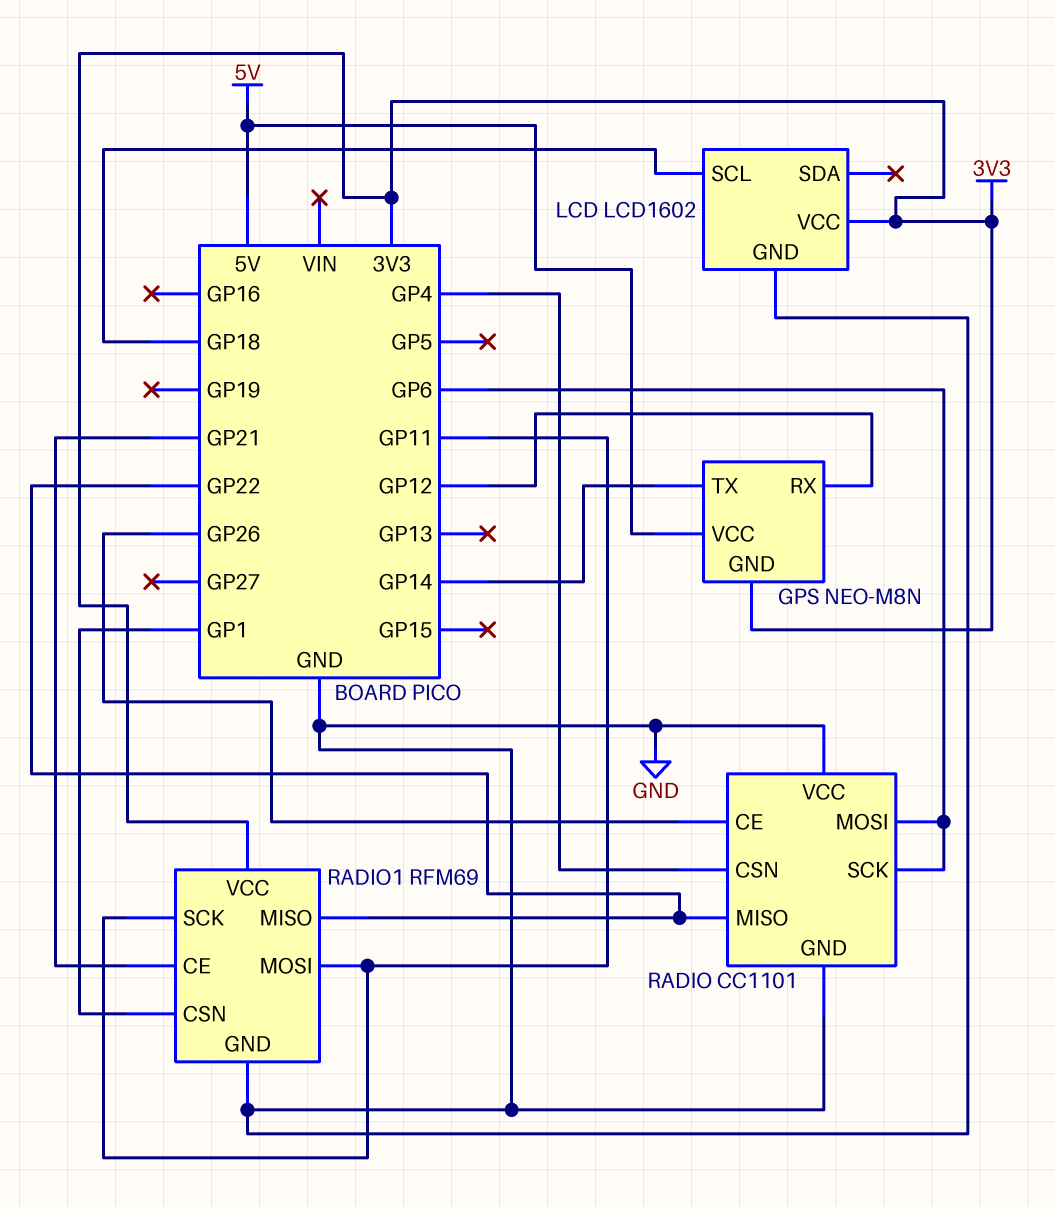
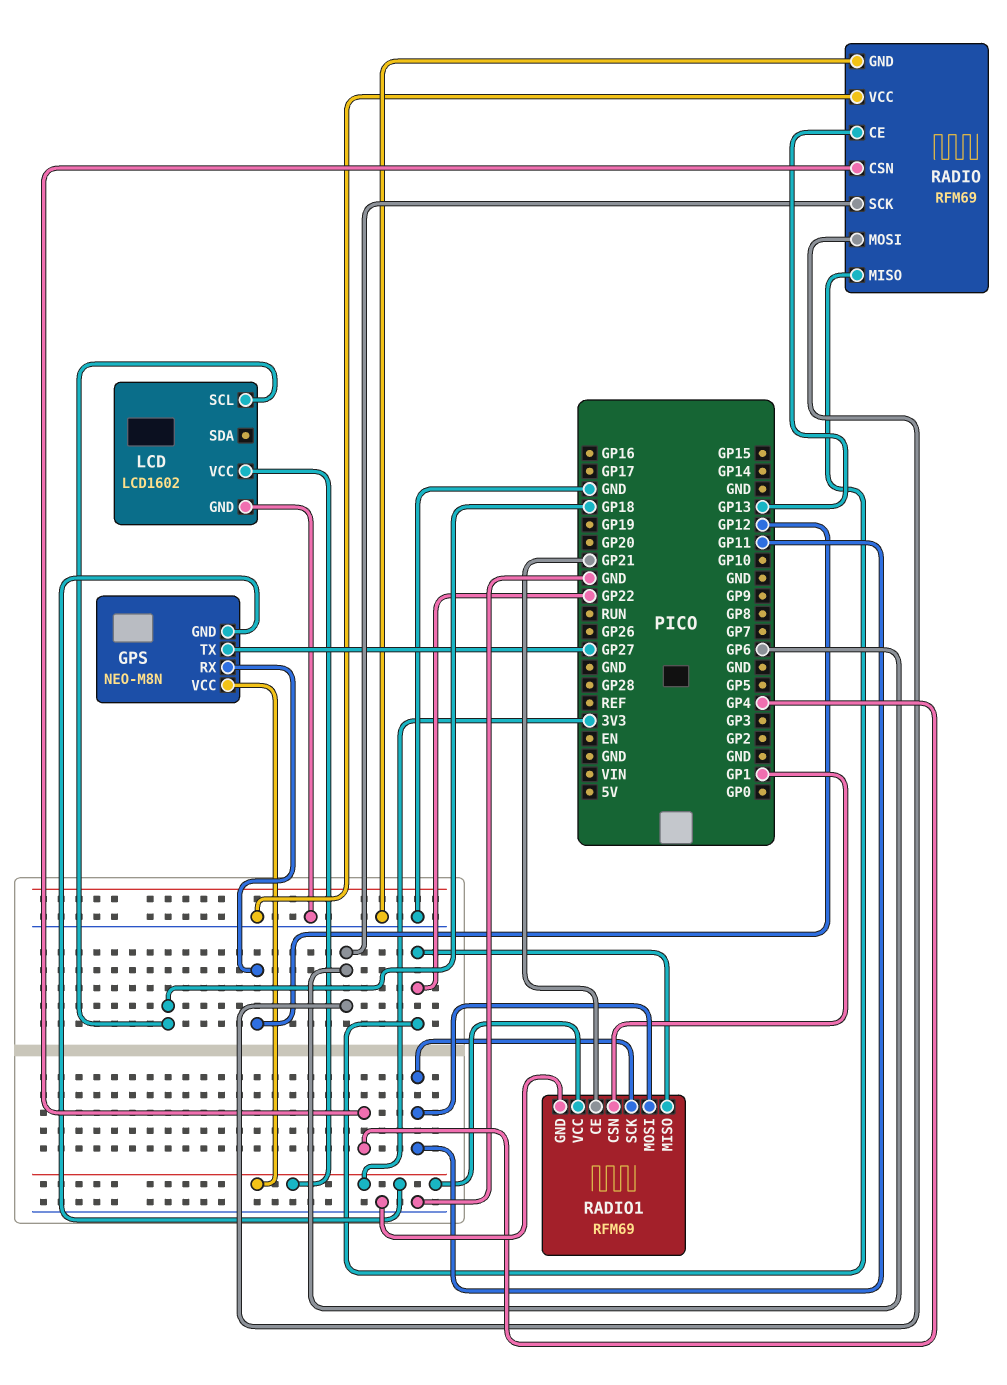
GPS pin TX: GP14 -> GP27
GPS pin VCC: 5V -> 3V3
RADIO: CC1101 -> RFM69
RADIO pin CE: GP26 -> GP13

